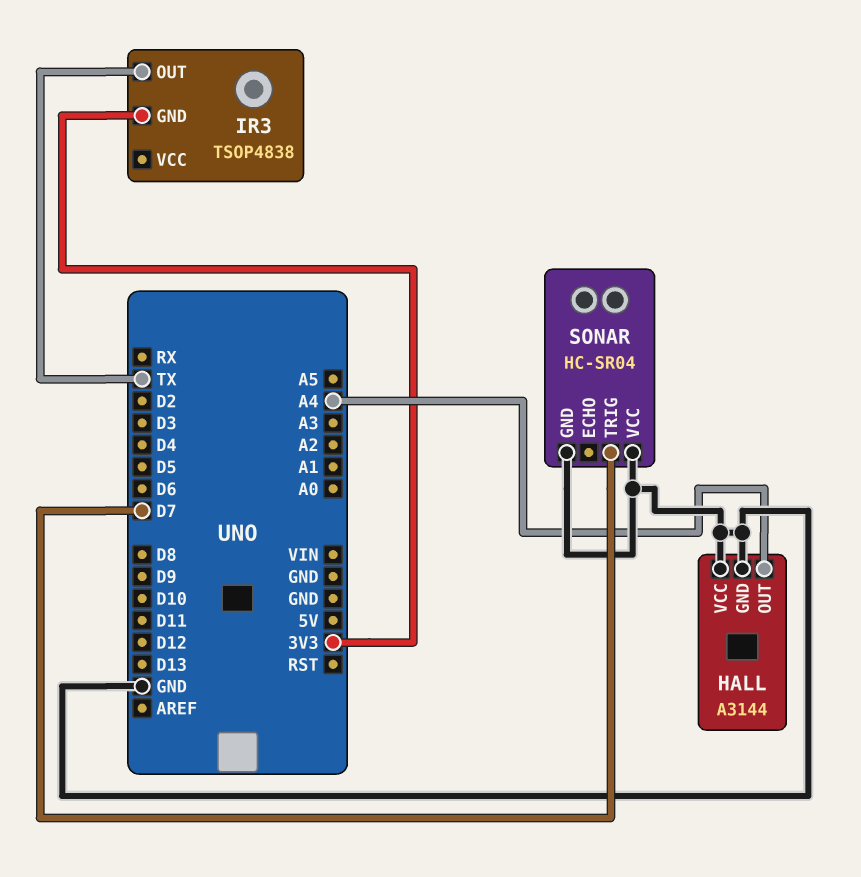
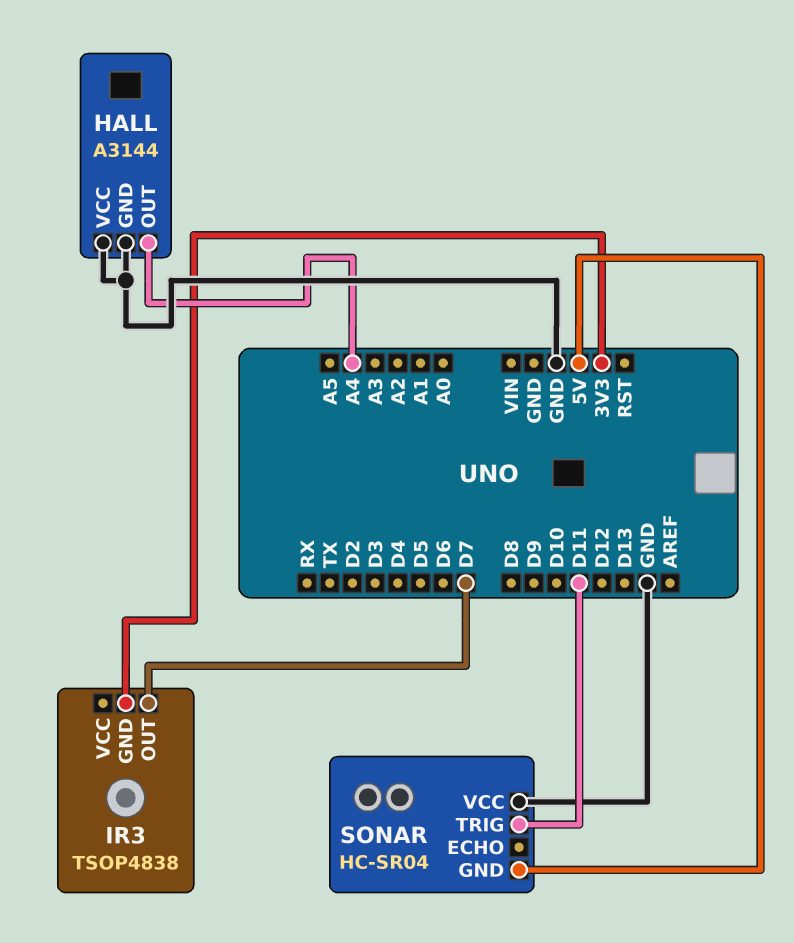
IR3 pin OUT: TX -> D7
SONAR pin GND: GND -> 5V
SONAR pin TRIG: D7 -> D11

